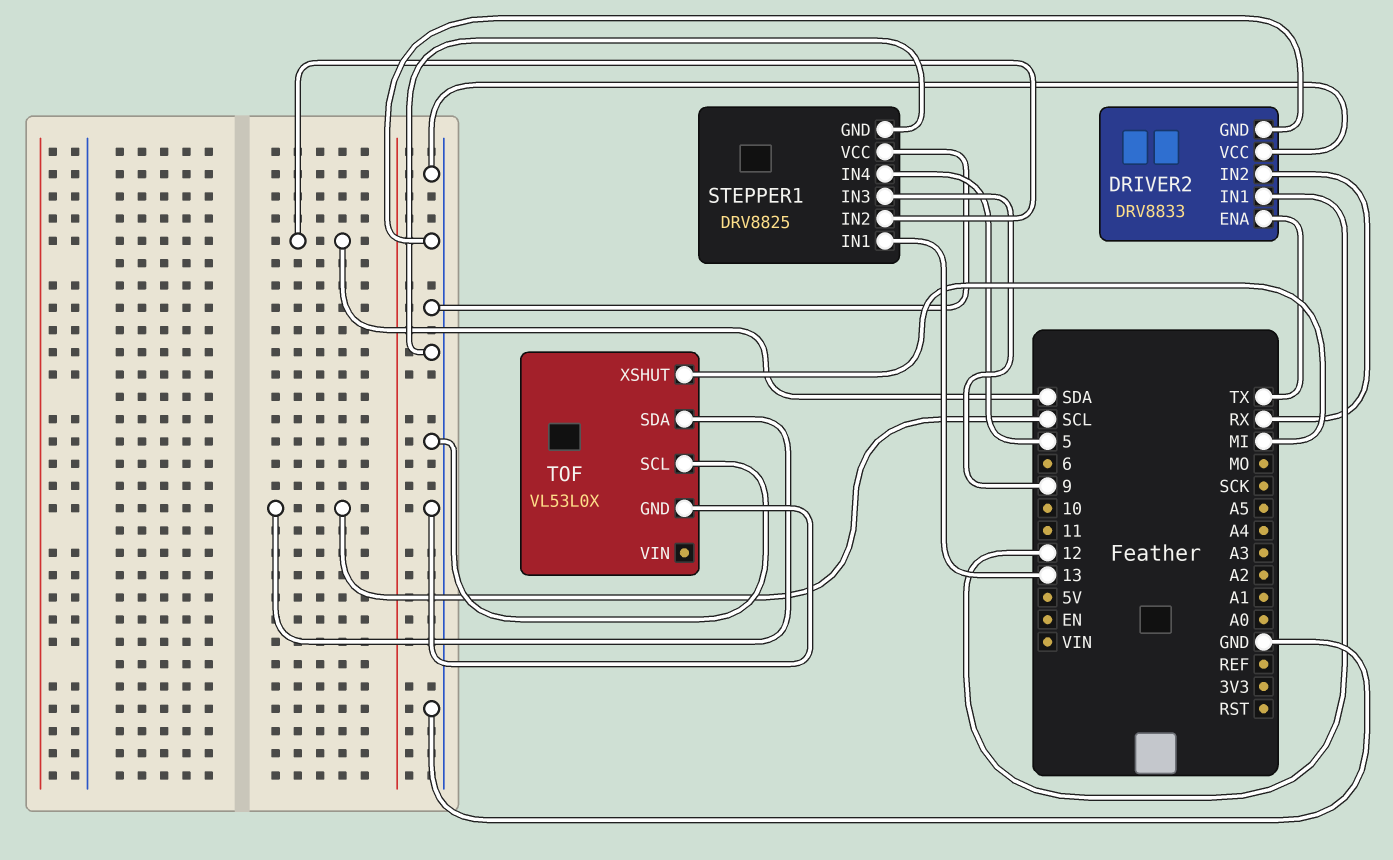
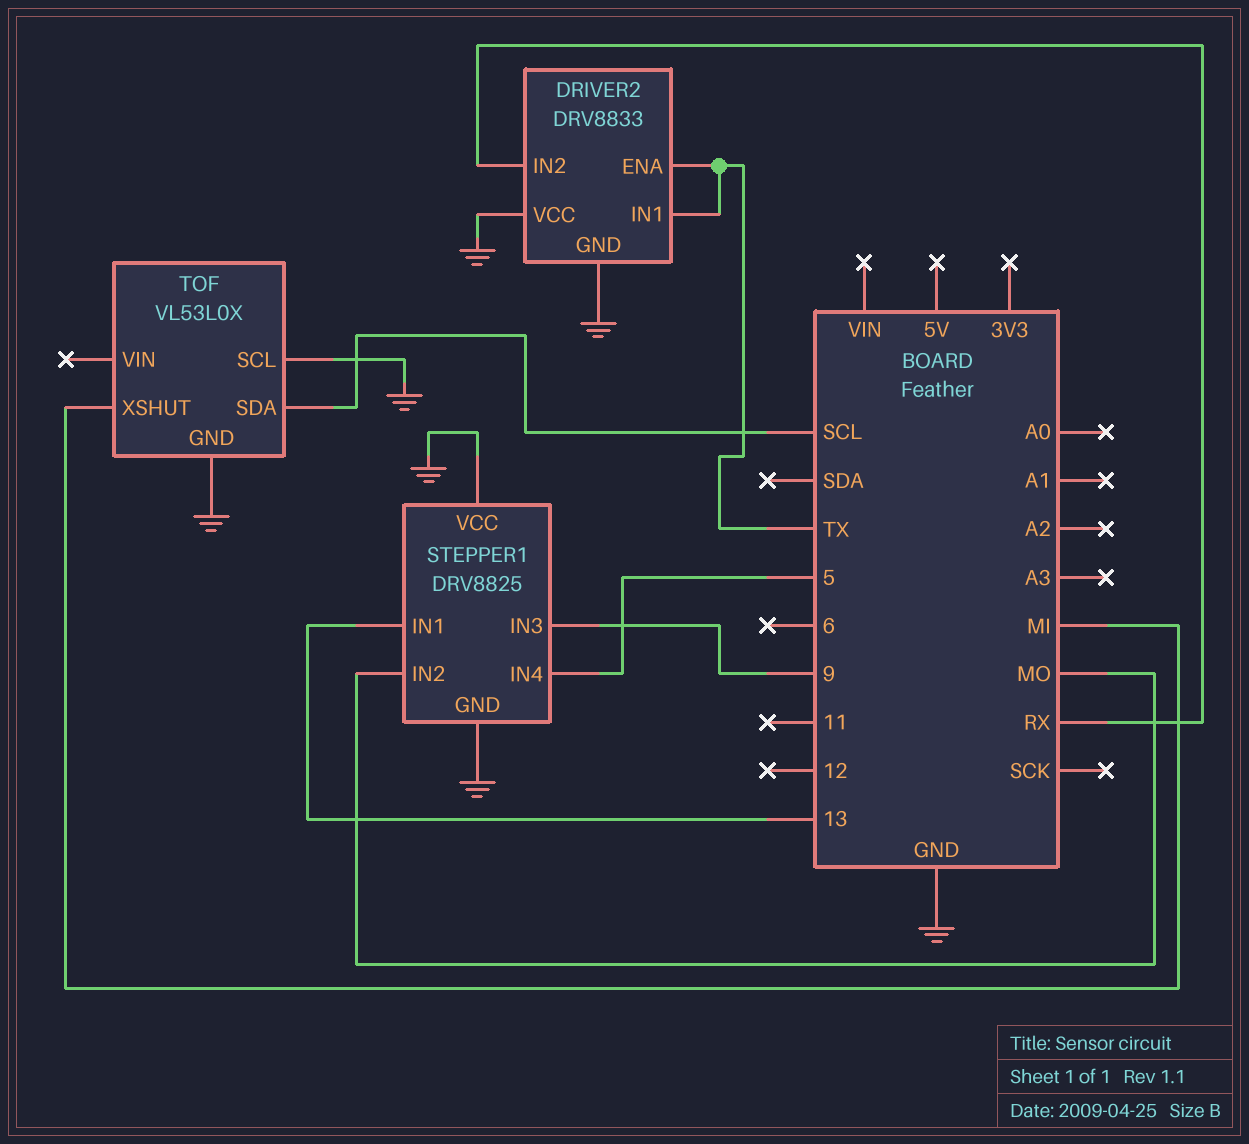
DRIVER2 pin IN1: 12 -> TX
STEPPER1 pin IN2: SDA -> MO

